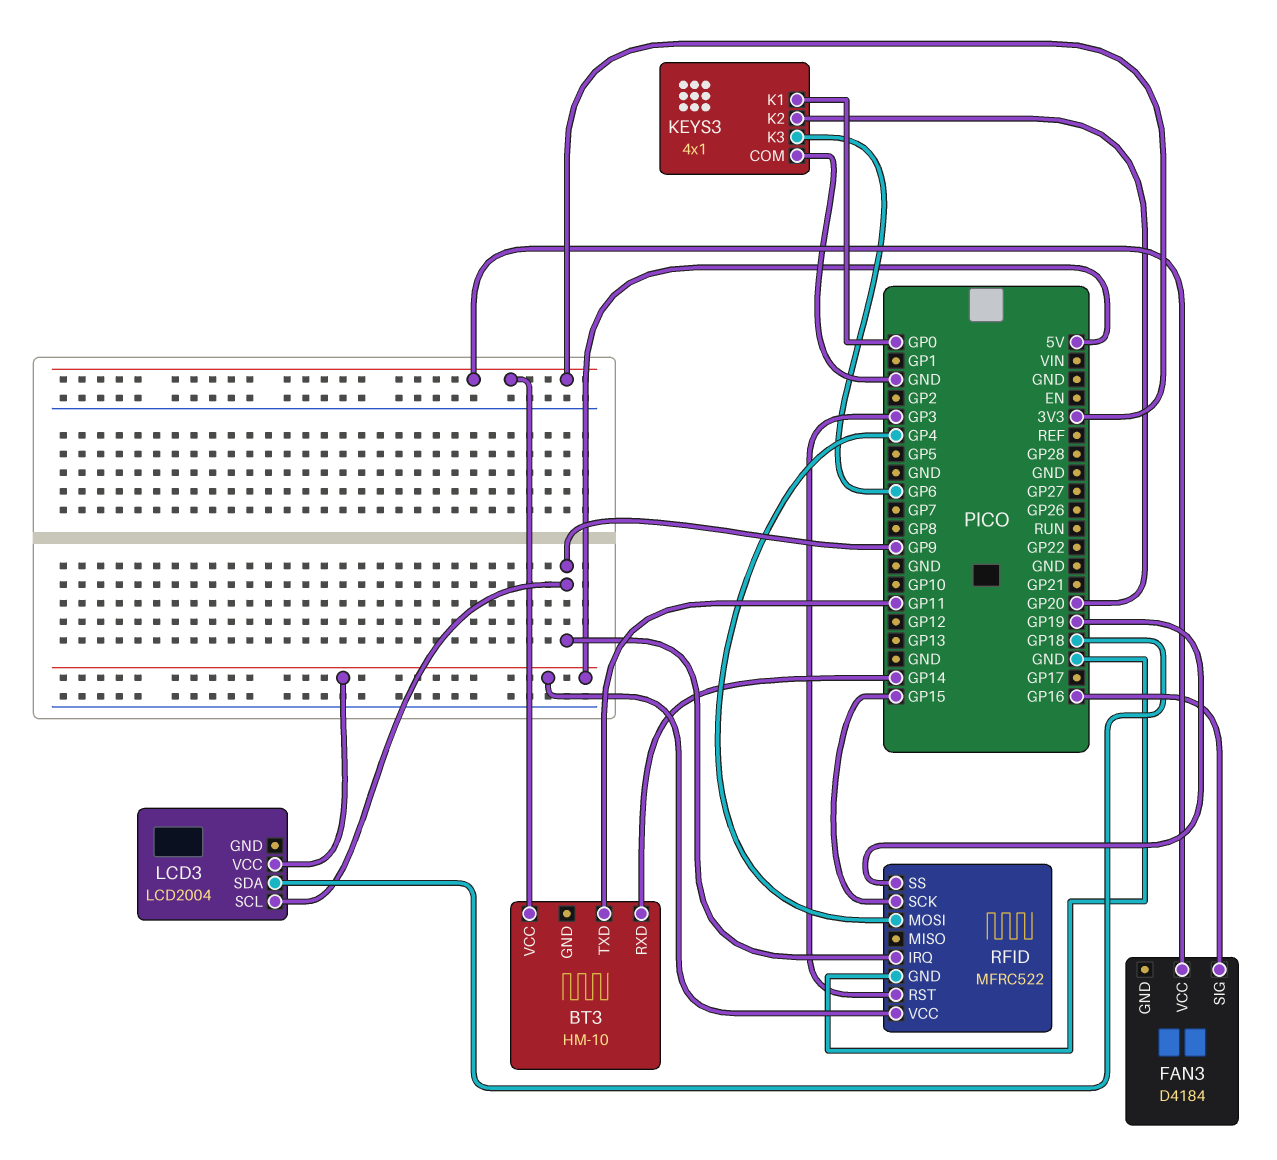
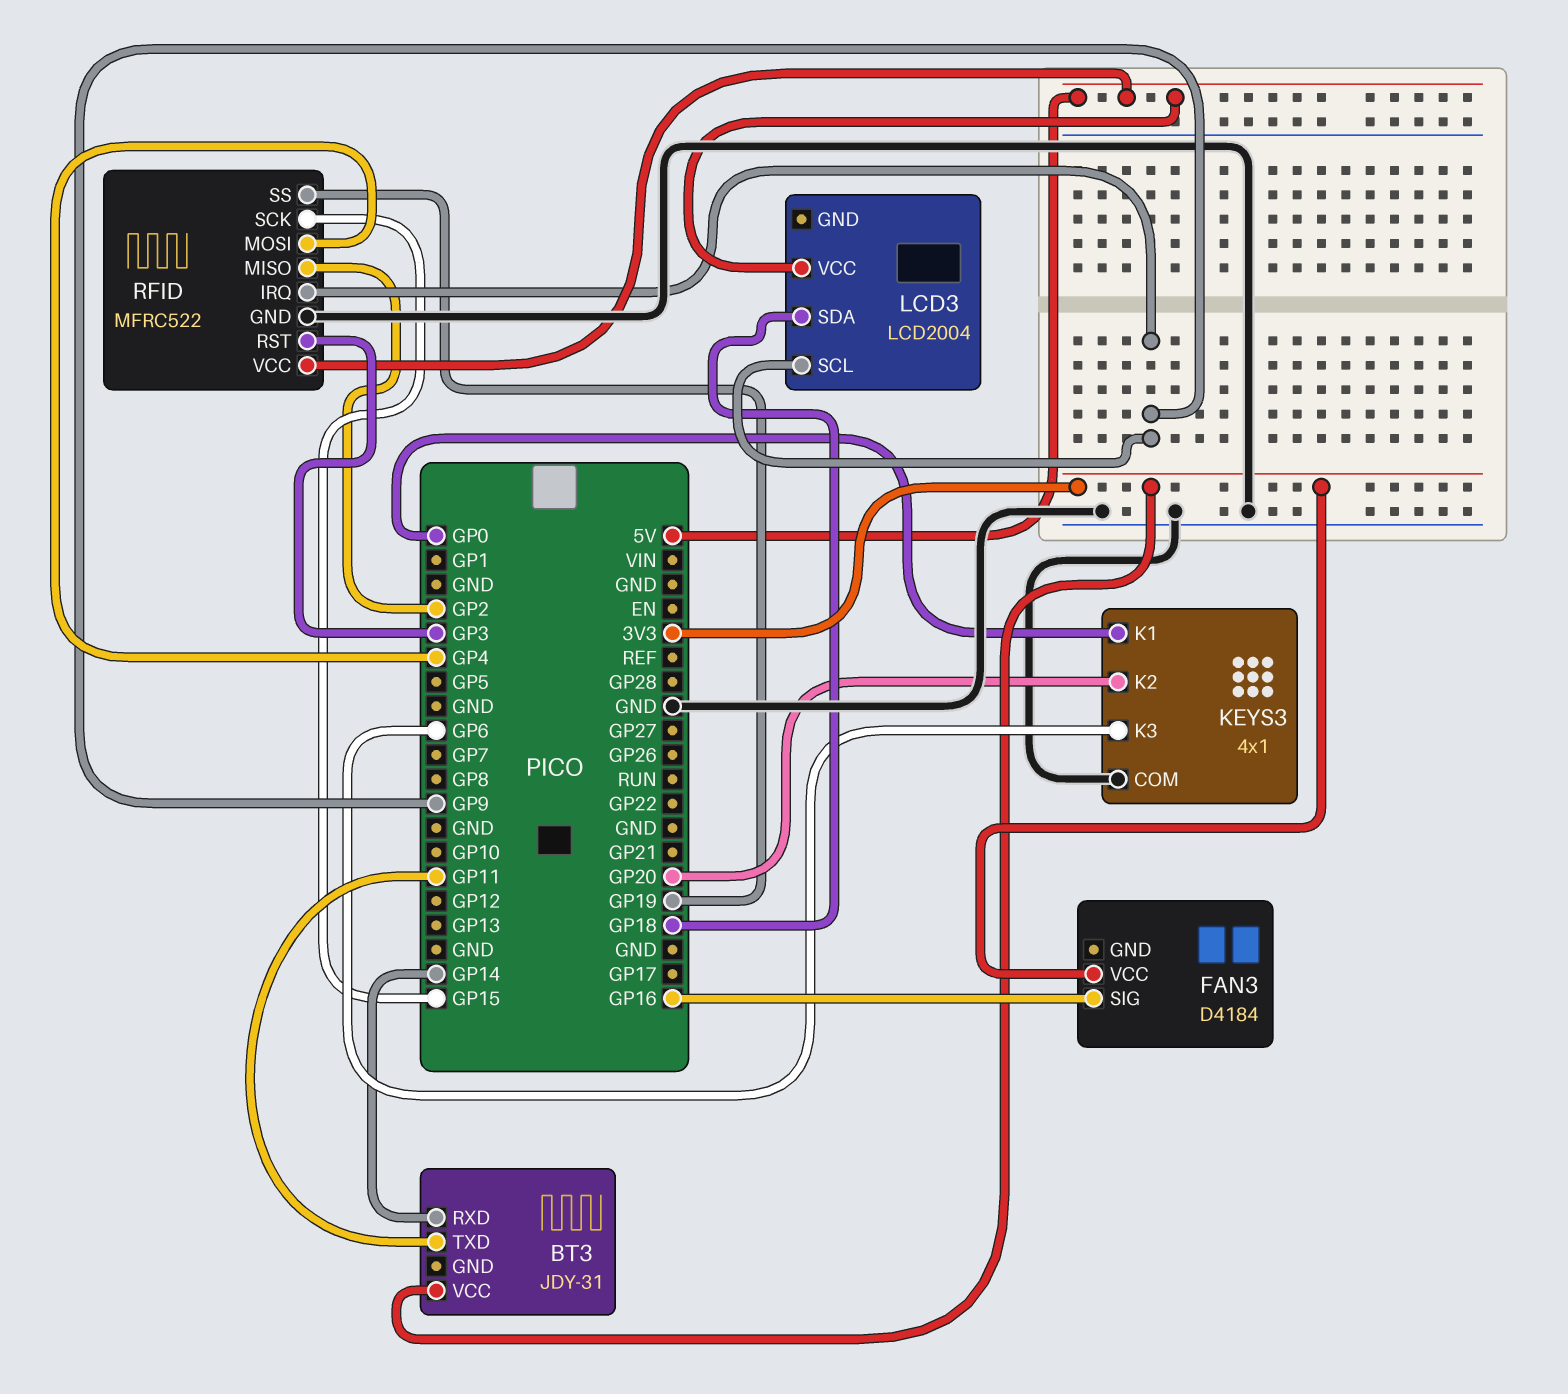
BT3: HM-10 -> JDY-31
RFID pin MISO: none -> GP2

